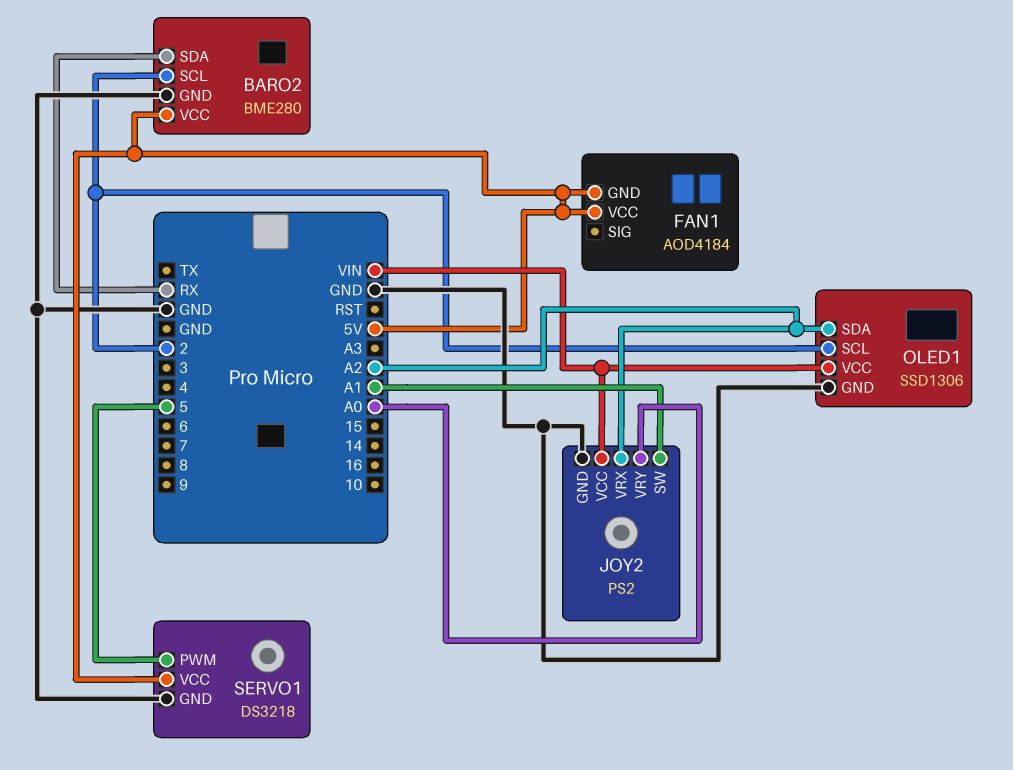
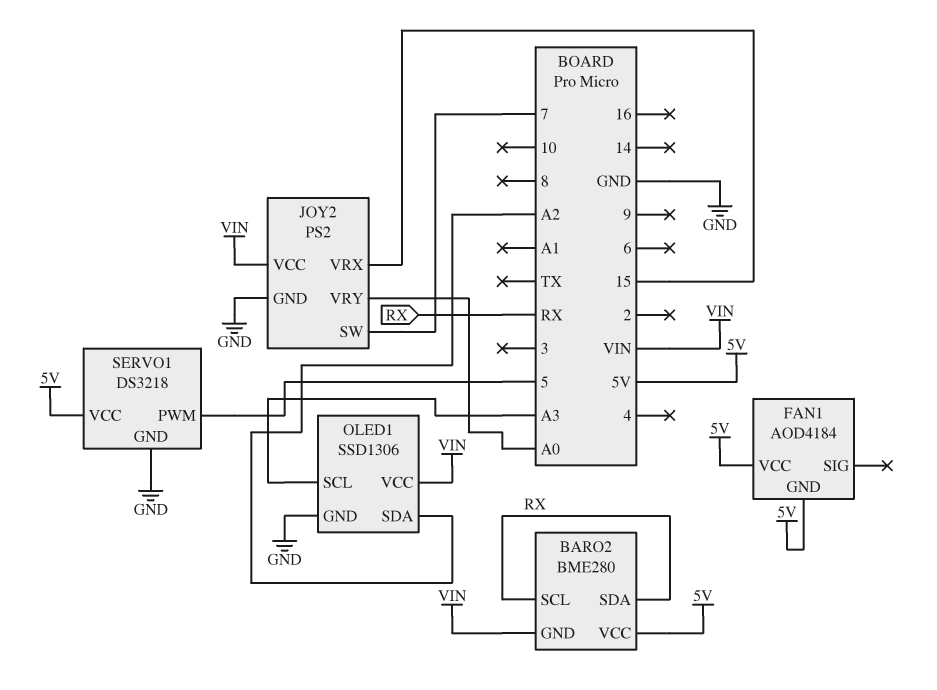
BARO2 pin GND: GND -> VIN
BARO2 pin SCL: 2 -> RX
JOY2 pin SW: A1 -> 7
JOY2 pin VRX: A2 -> 15
OLED1 pin SCL: 2 -> A3

